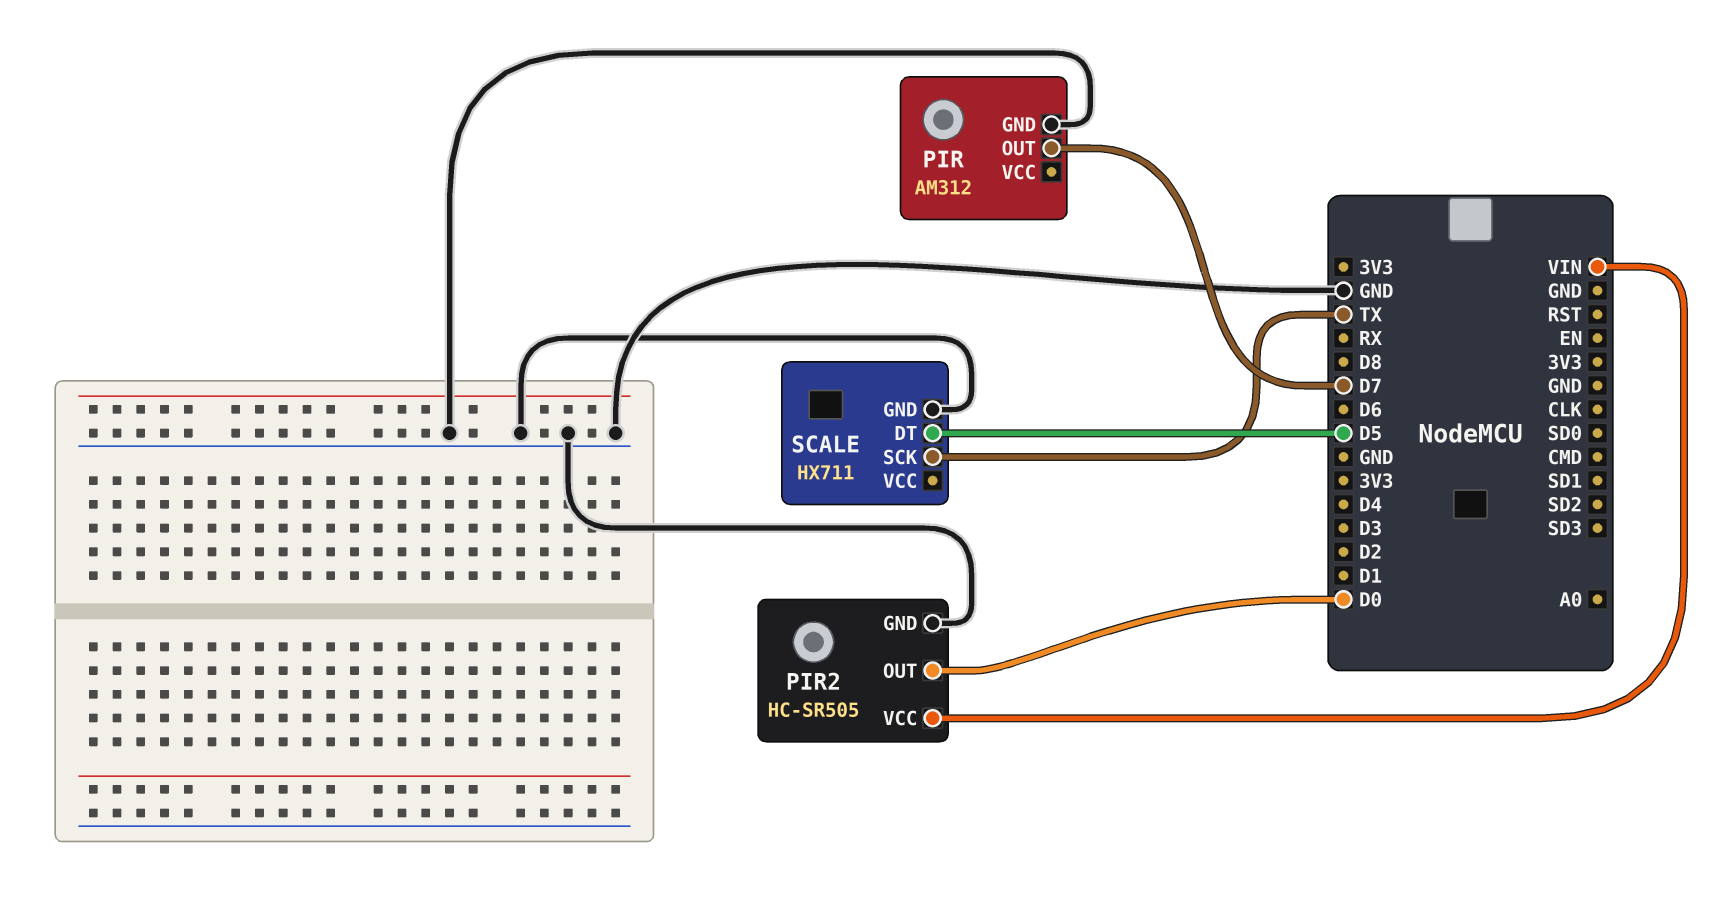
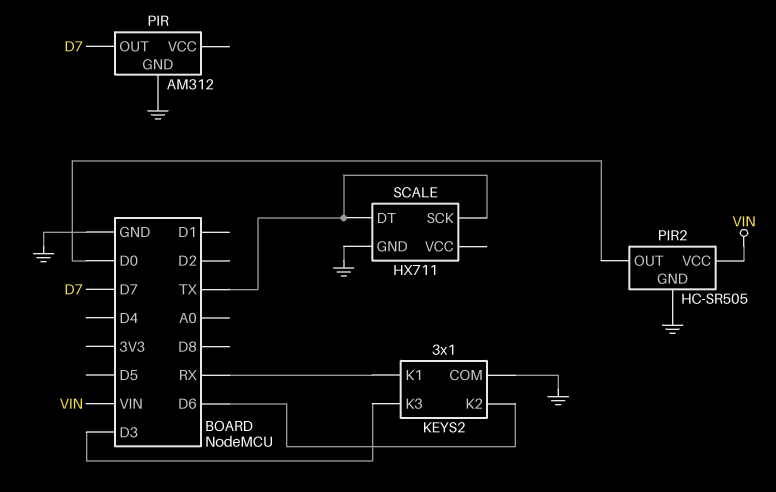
KEYS2: none -> 3x1
KEYS2 pin COM: none -> GND
KEYS2 pin K1: none -> RX
KEYS2 pin K2: none -> D6
KEYS2 pin K3: none -> D3
SCALE pin DT: D5 -> TX

